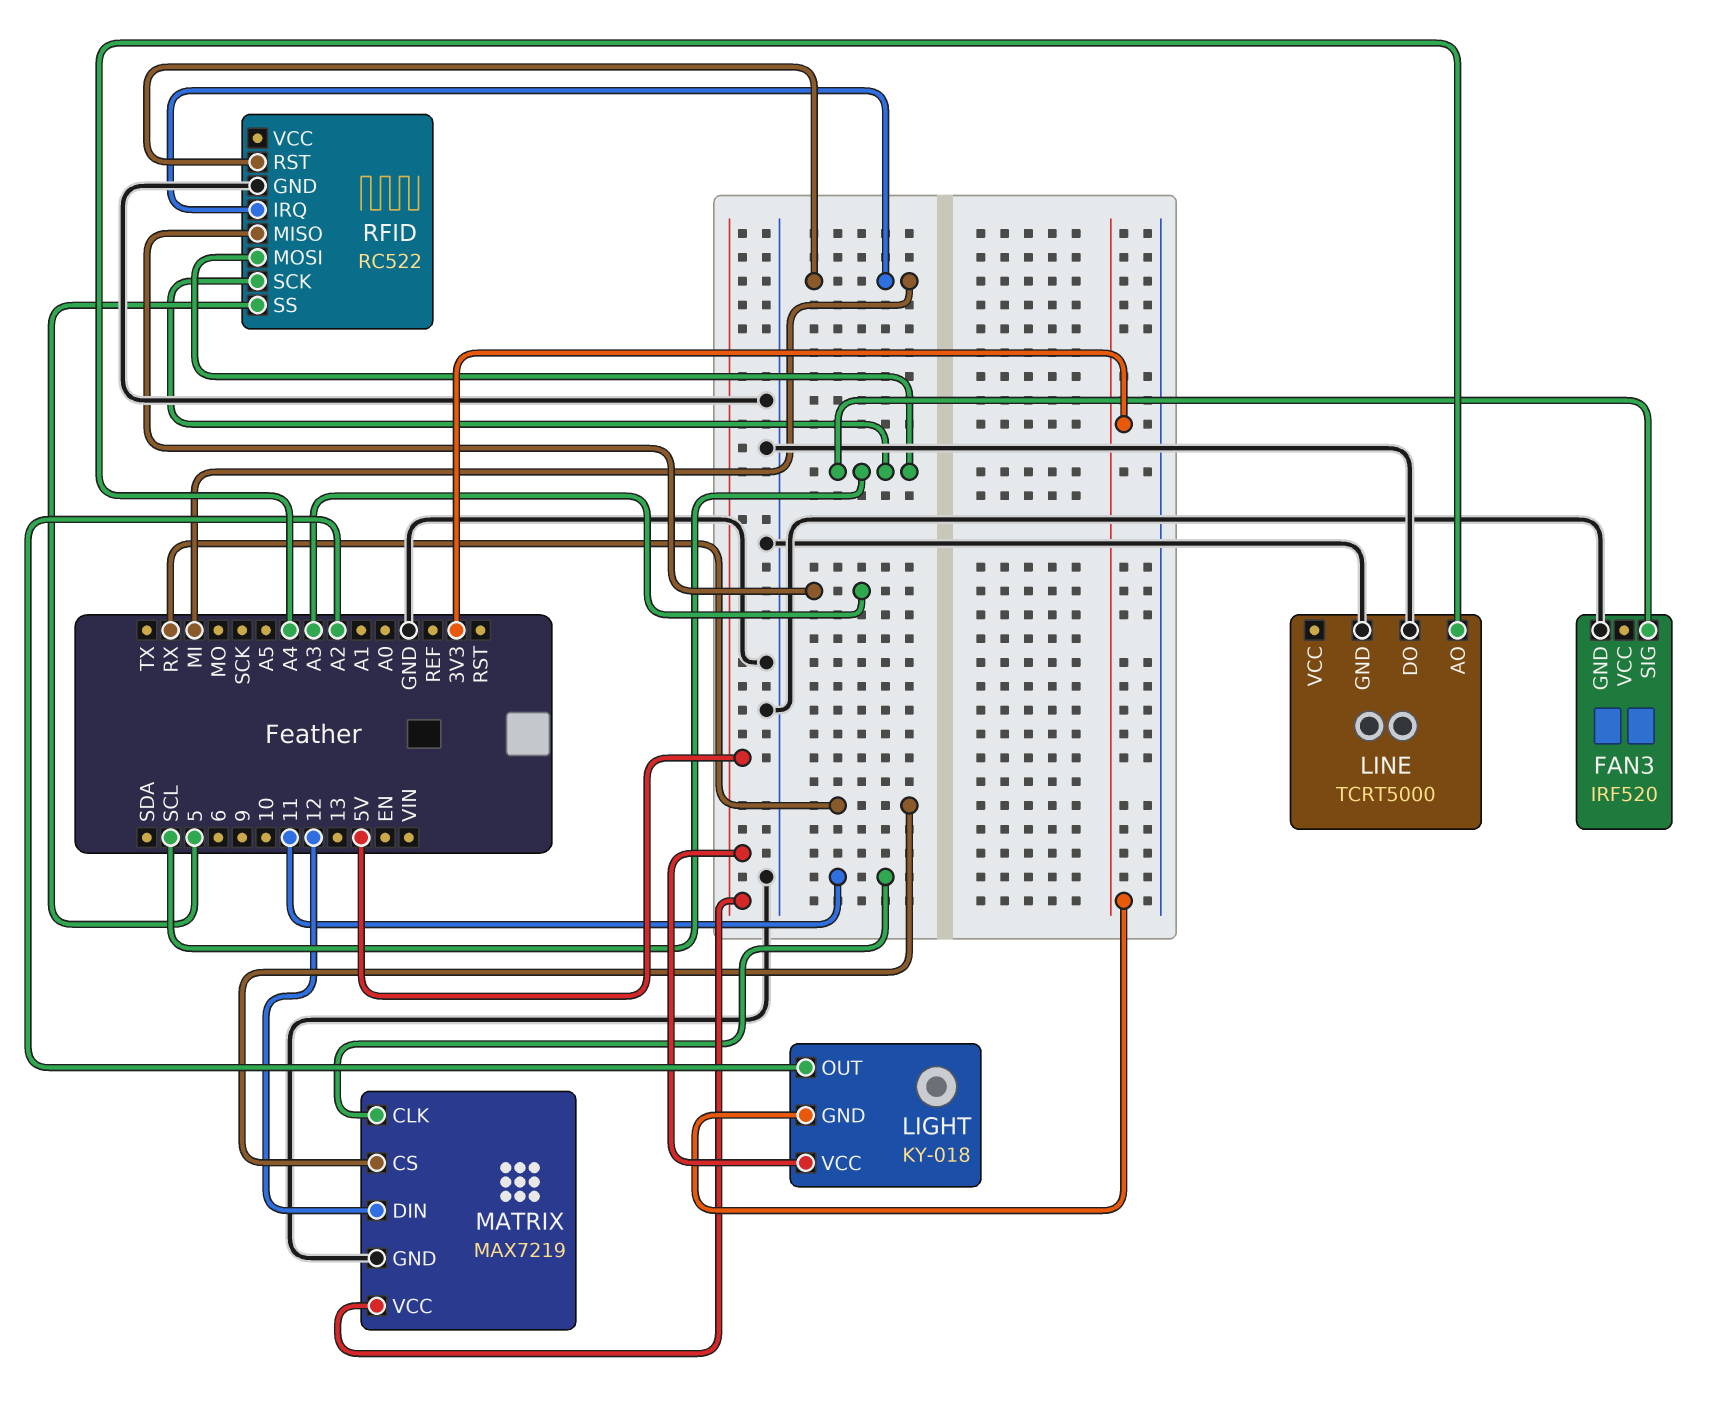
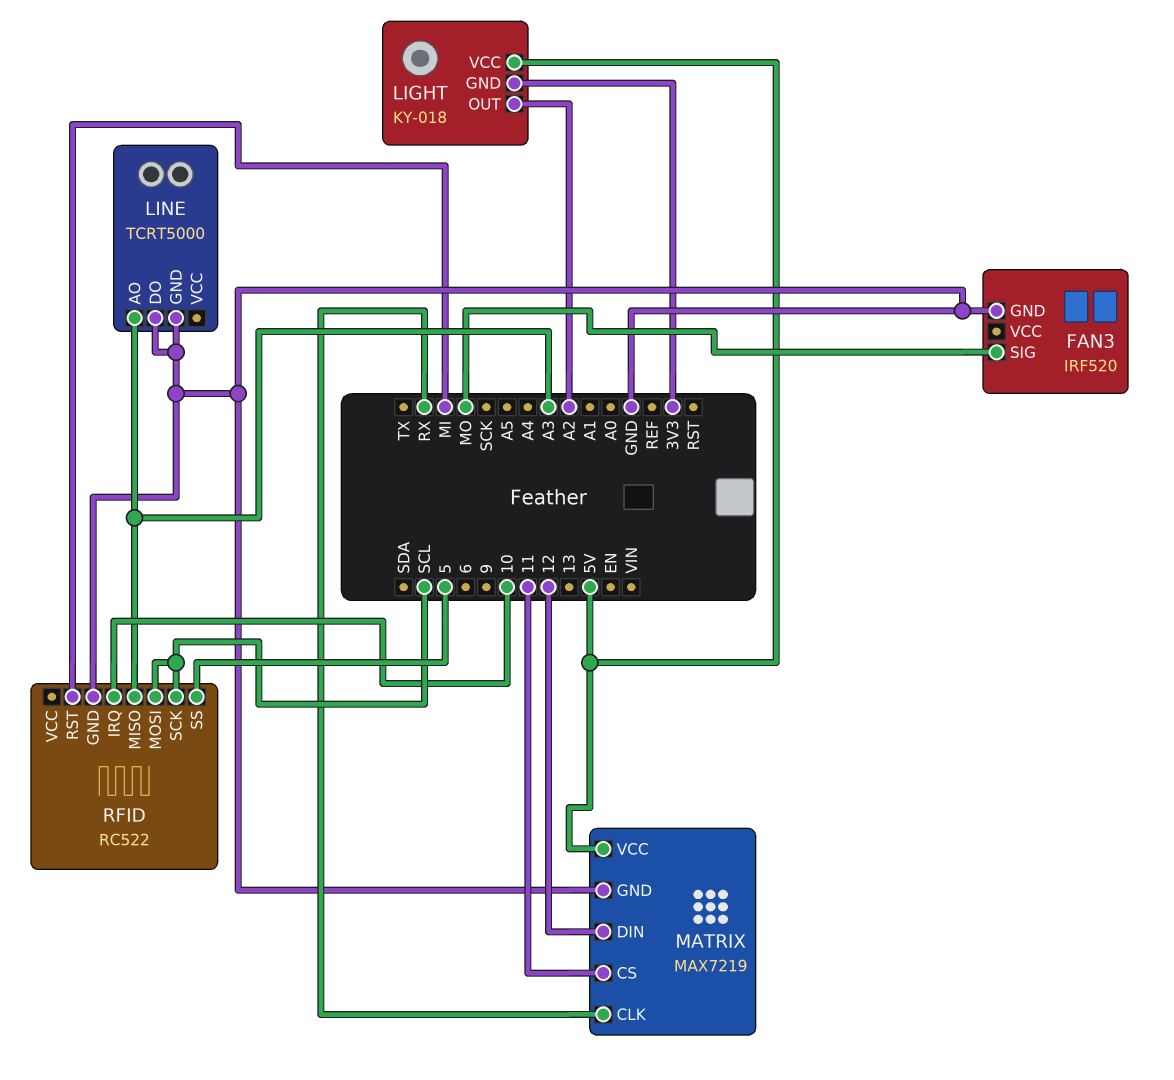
FAN3 pin SIG: SCL -> MO
LINE pin AO: A4 -> A3
MATRIX pin CLK: 11 -> RX
MATRIX pin CS: RX -> 11
RFID pin IRQ: MI -> 10

